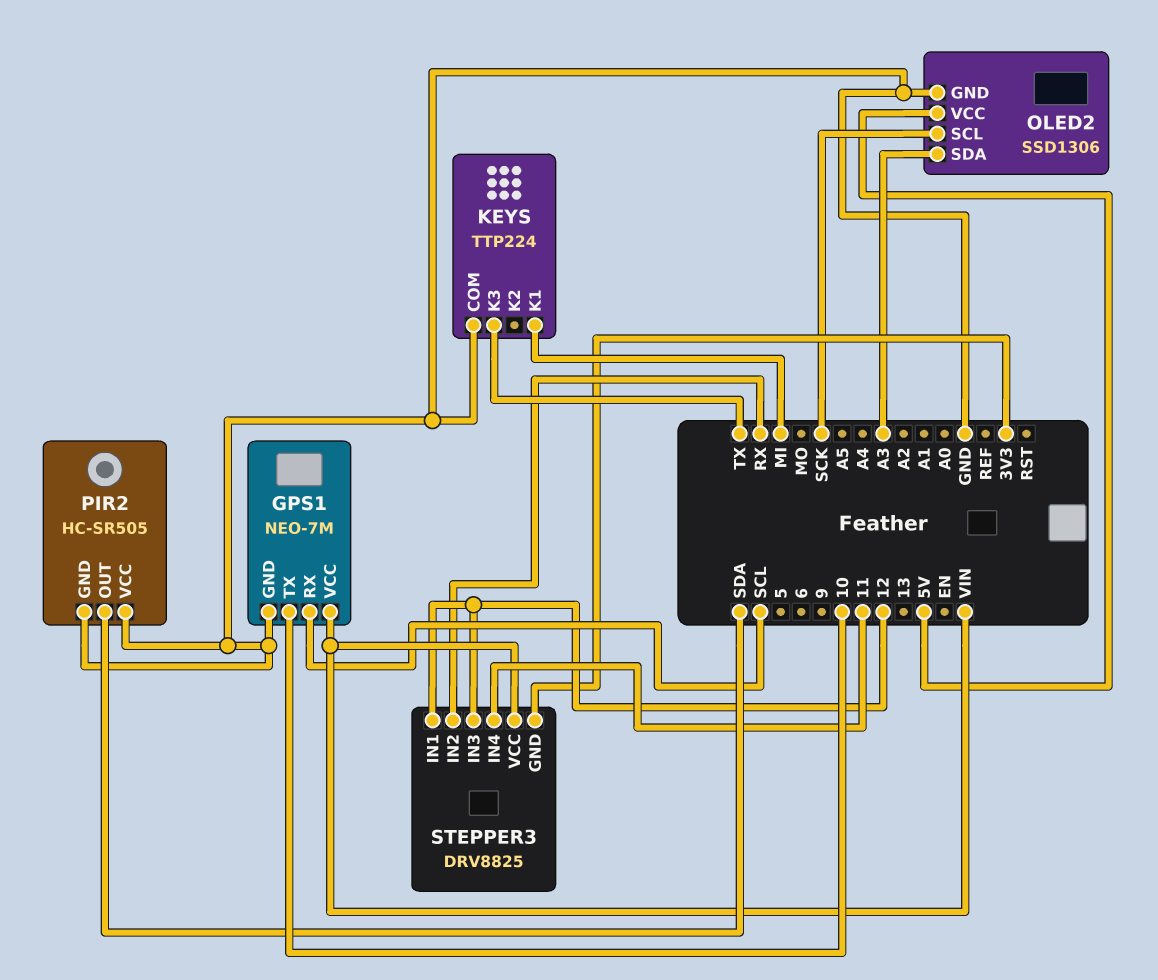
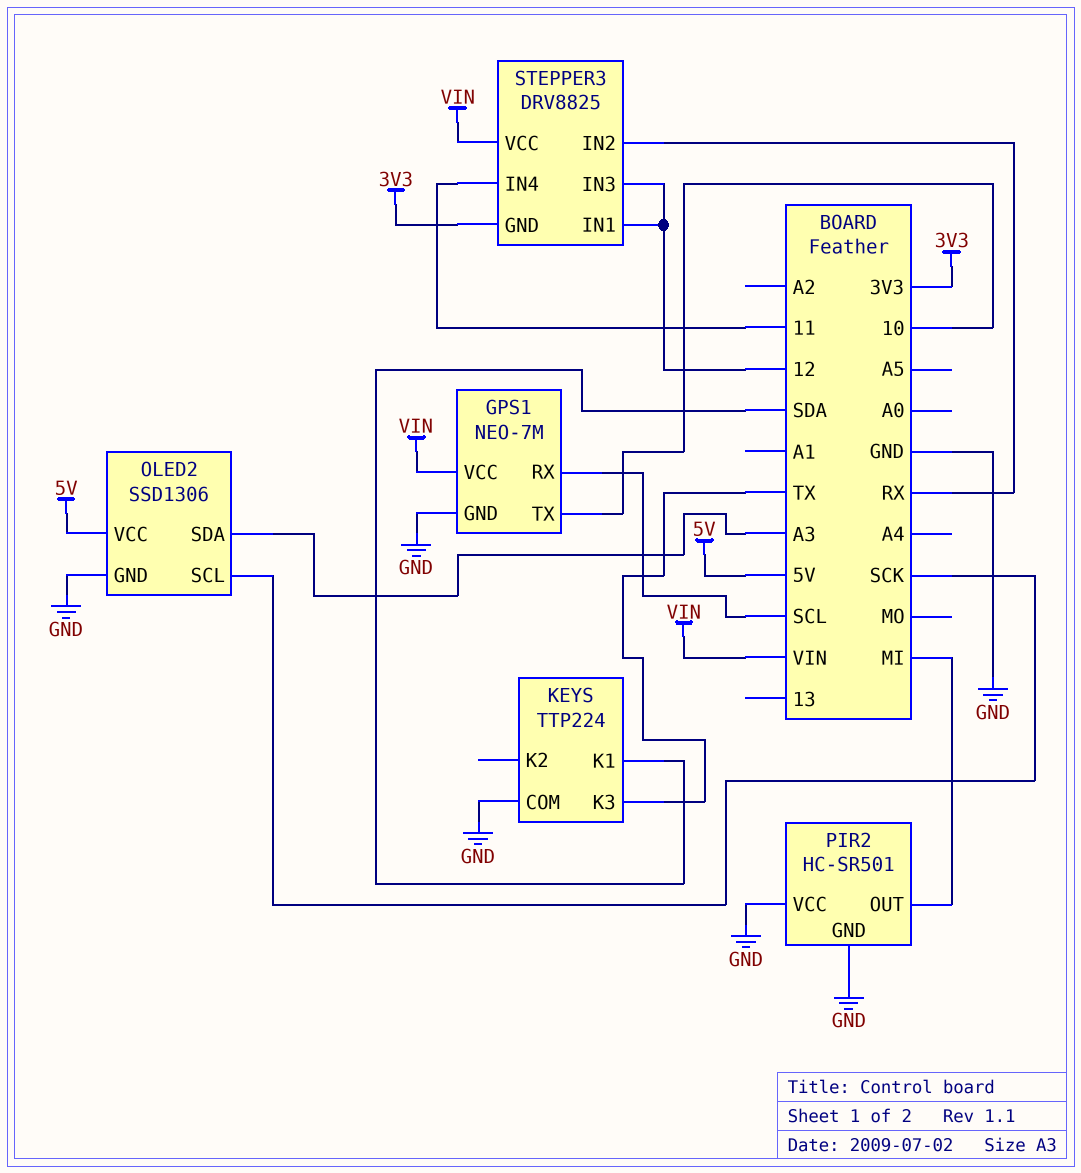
KEYS pin K1: MI -> SDA
PIR2: HC-SR505 -> HC-SR501
PIR2 pin OUT: SDA -> MI

